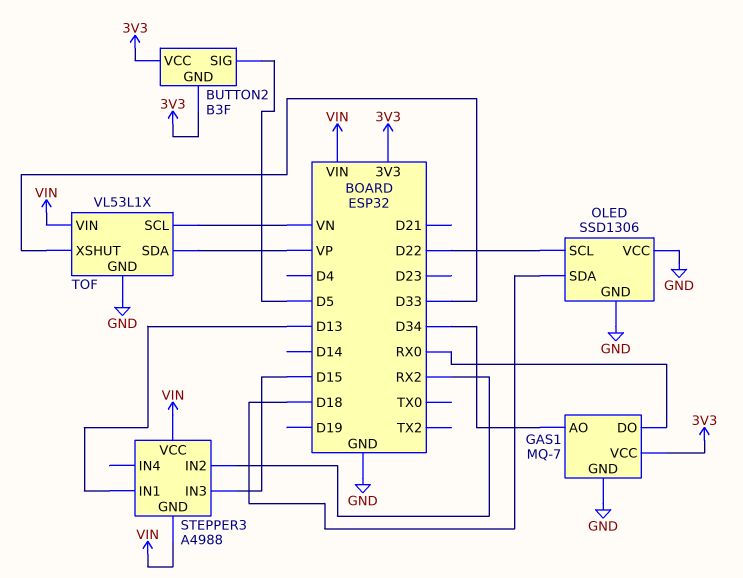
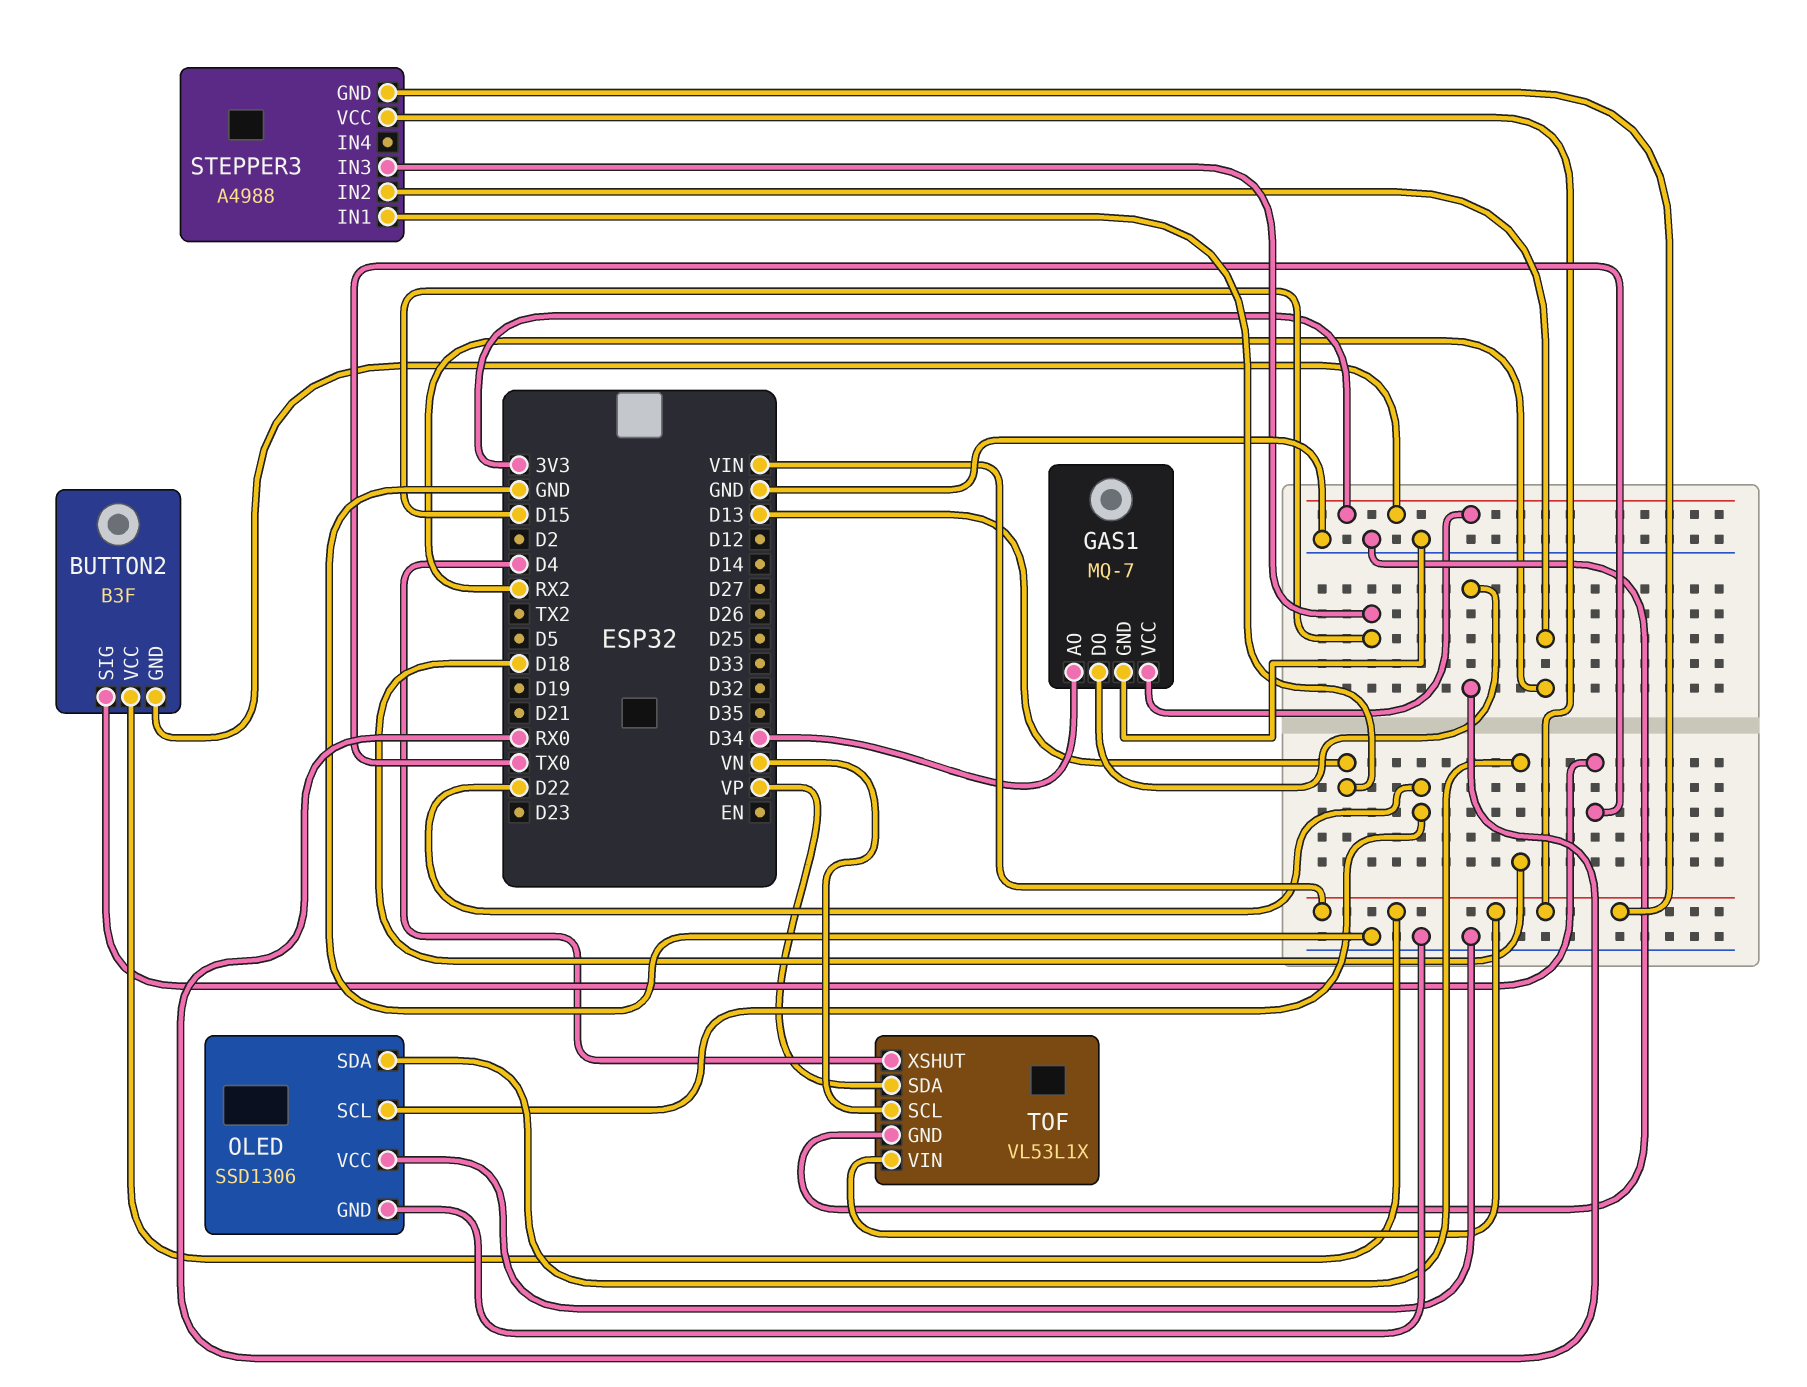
BUTTON2 pin SIG: D5 -> TX0
BUTTON2 pin VCC: 3V3 -> VIN
TOF pin XSHUT: D33 -> D4

